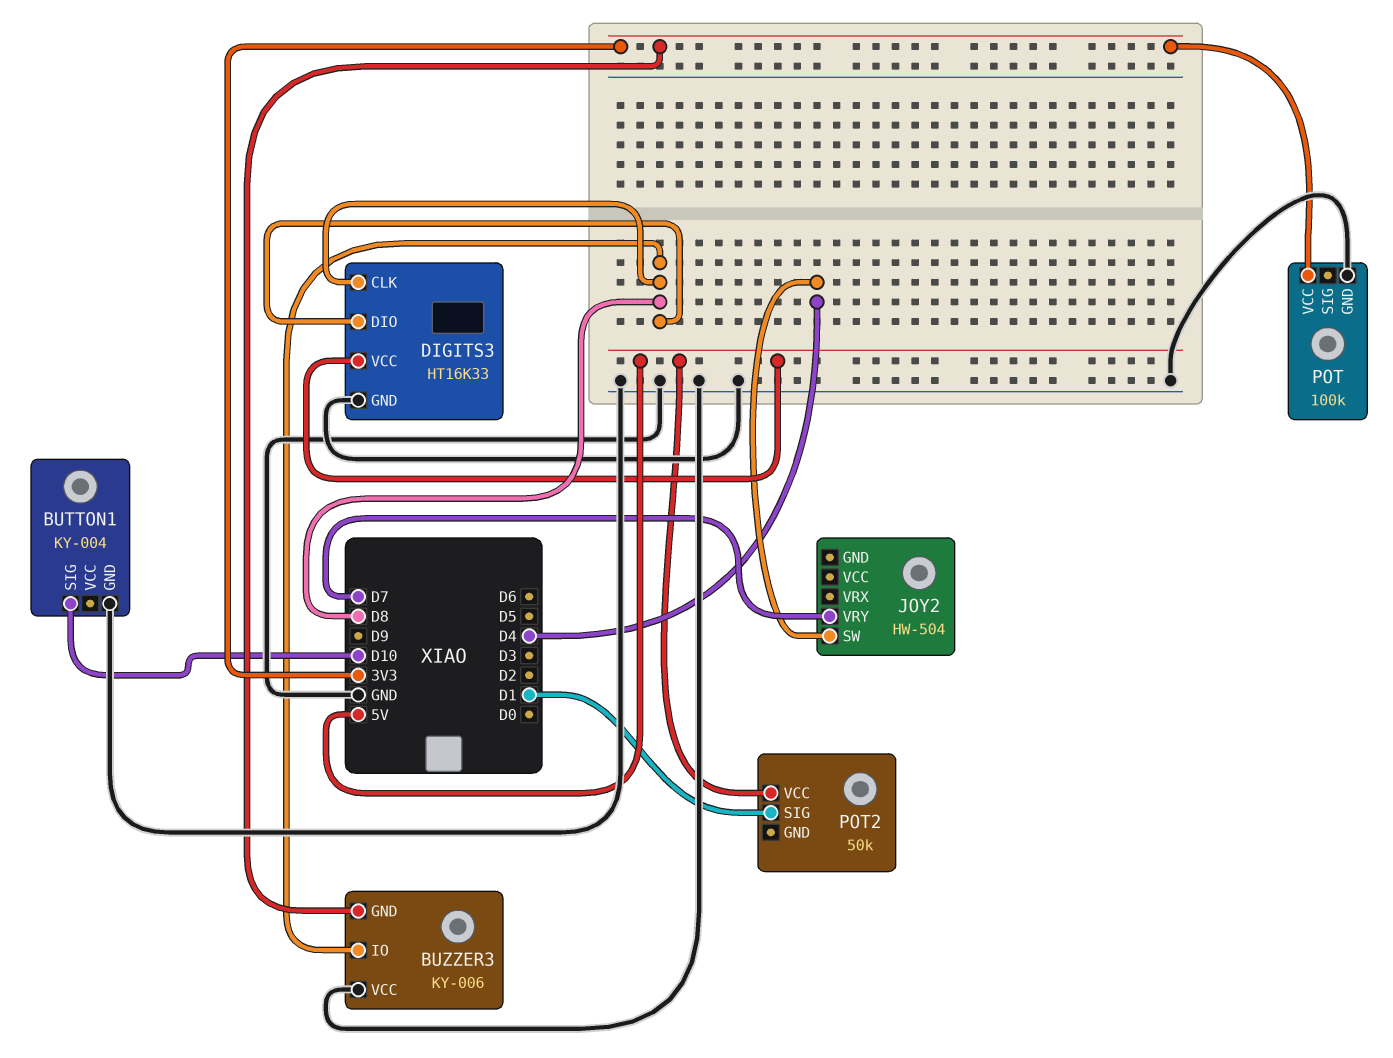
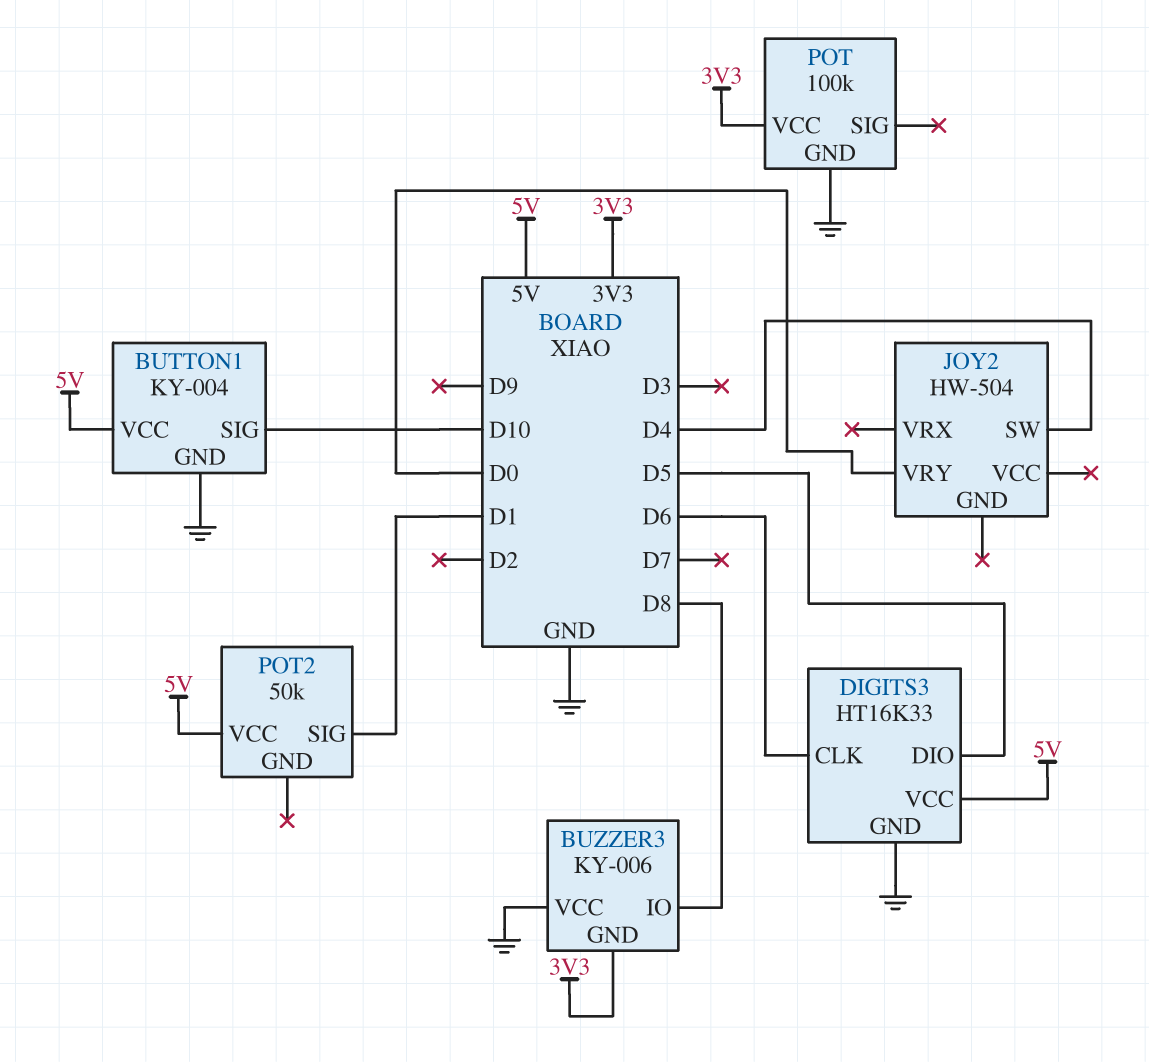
BUTTON1 pin VCC: none -> 5V
DIGITS3 pin CLK: D8 -> D6
DIGITS3 pin DIO: D8 -> D5
JOY2 pin VRY: D7 -> D0

